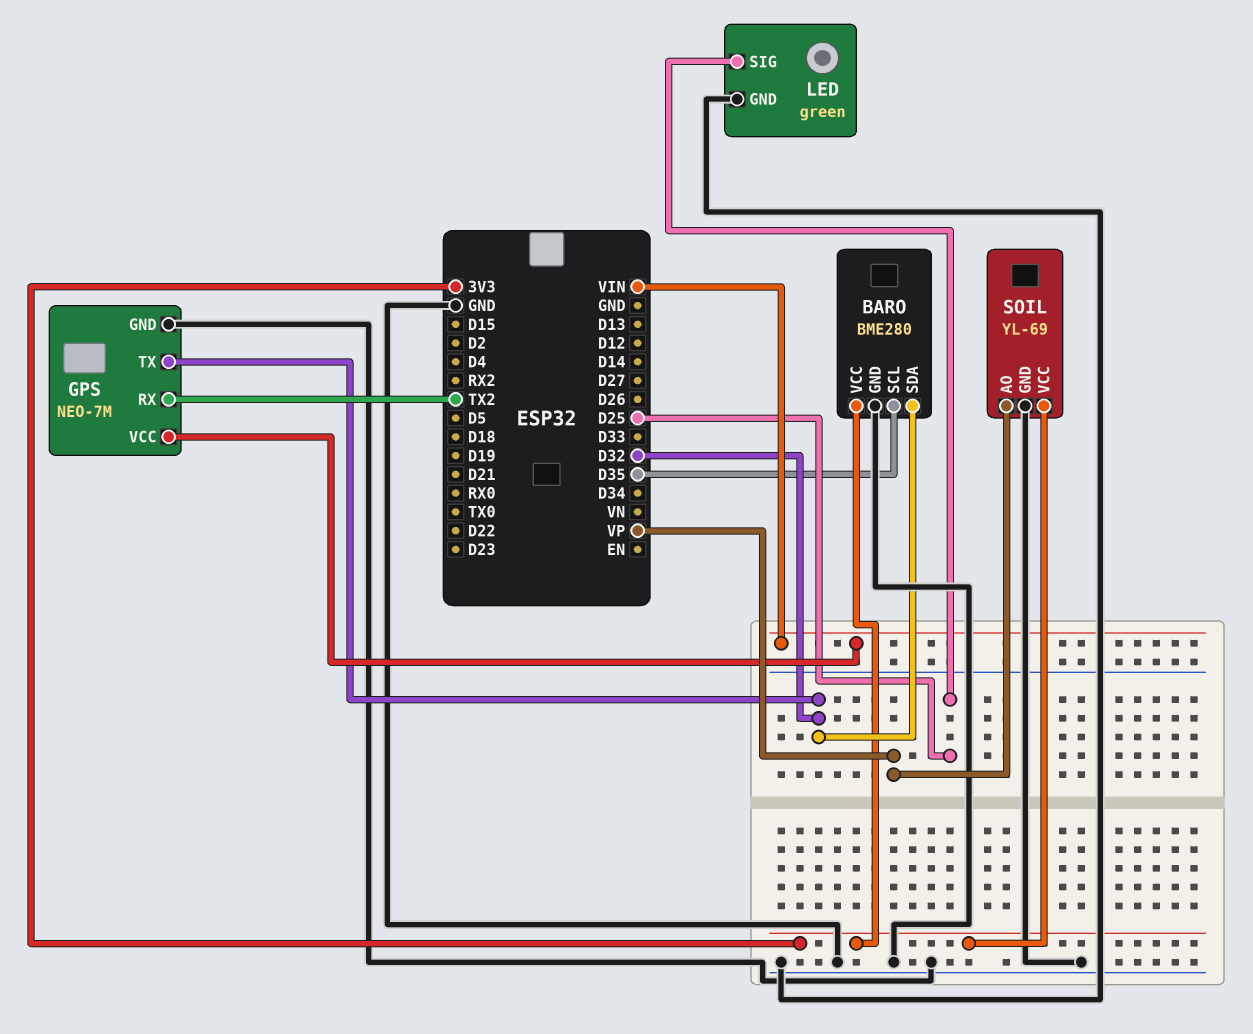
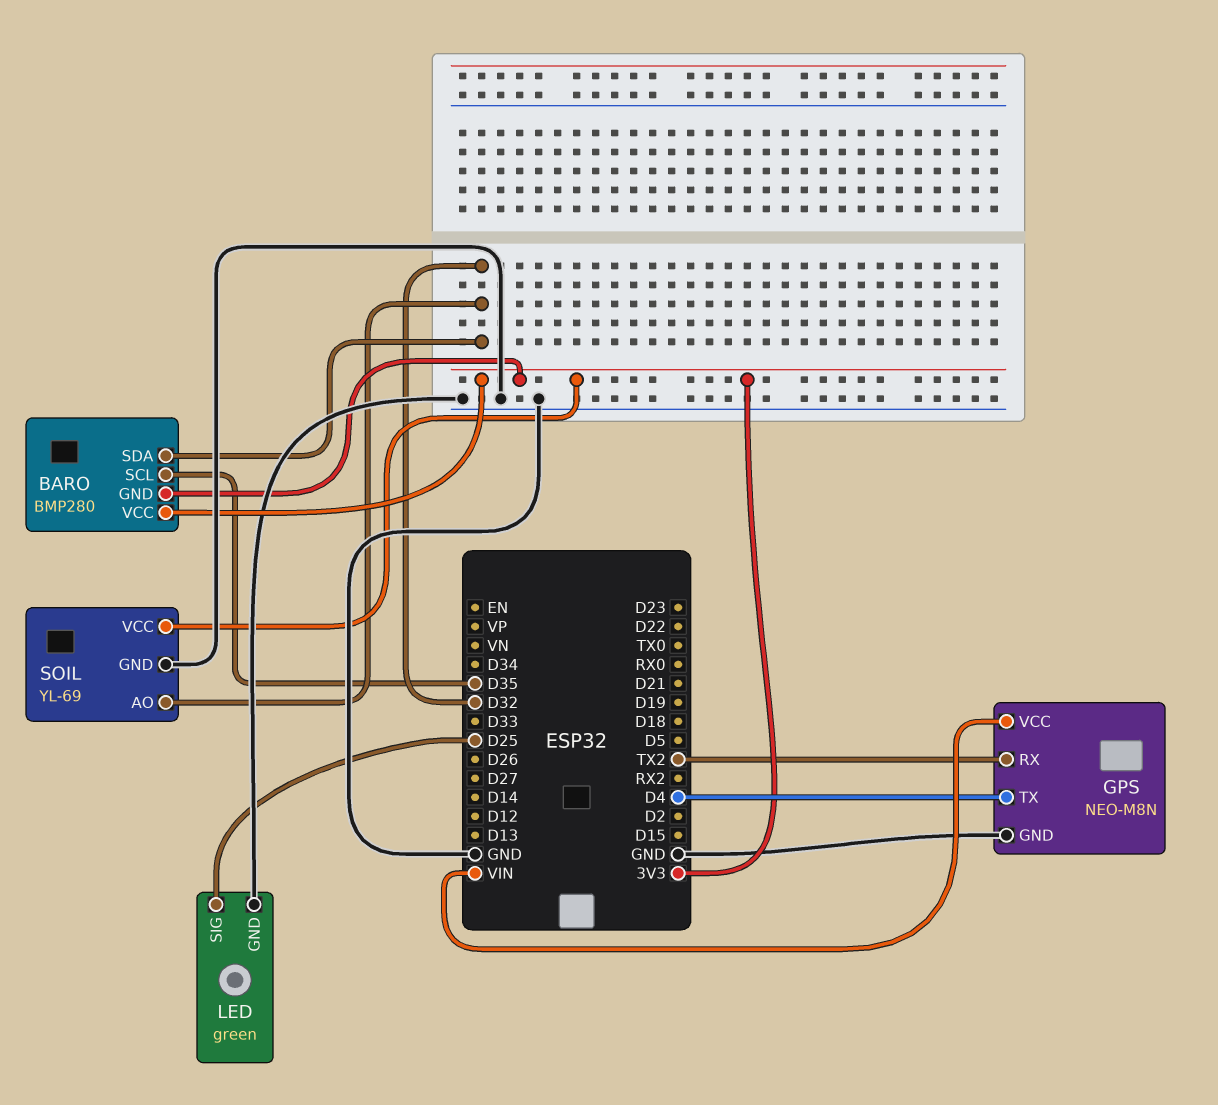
BARO: BME280 -> BMP280
BARO pin GND: GND -> 3V3
GPS: NEO-7M -> NEO-M8N
GPS pin TX: D32 -> D4
SOIL pin AO: VP -> D32

